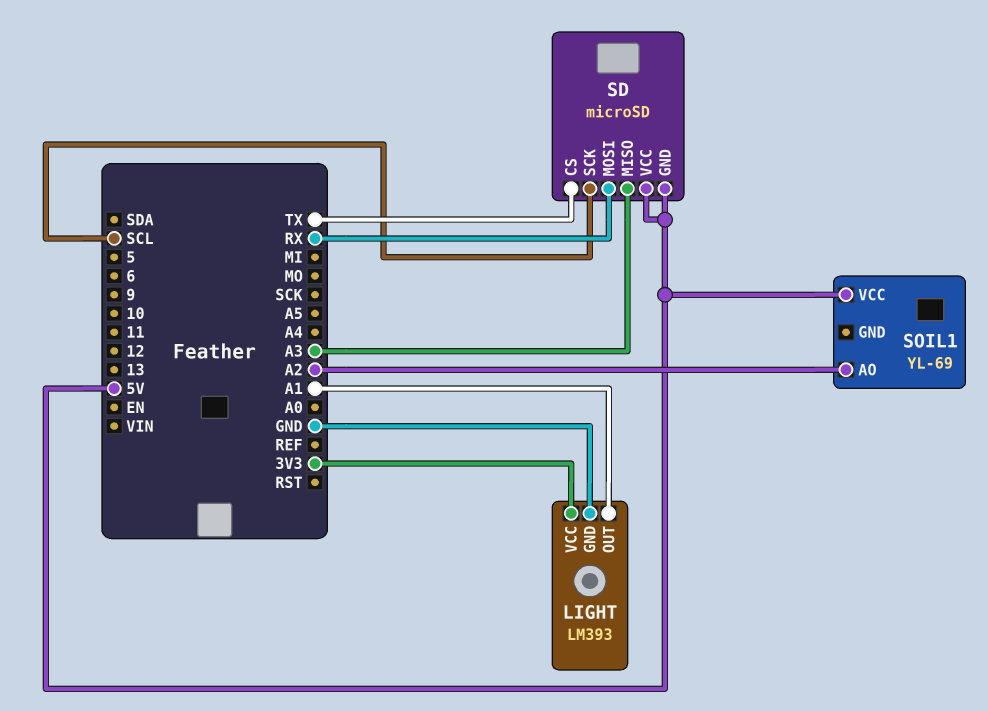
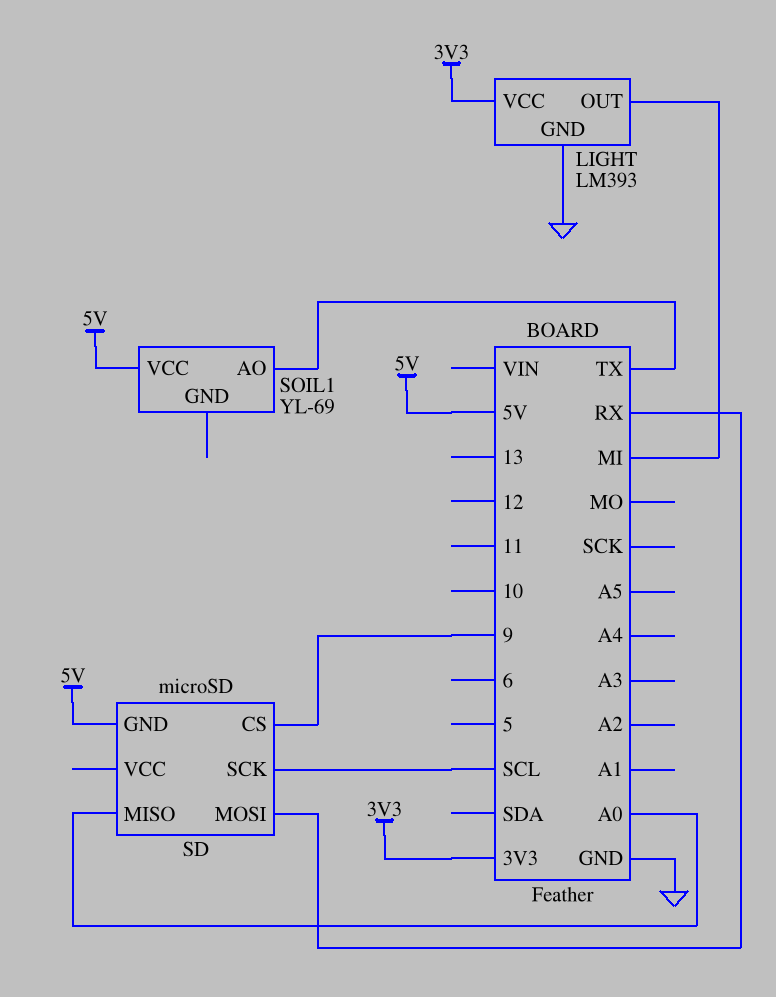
LIGHT pin OUT: A1 -> MI
SD pin CS: TX -> 9
SD pin MISO: A3 -> A0
SD pin VCC: 5V -> none
SOIL1 pin AO: A2 -> TX

